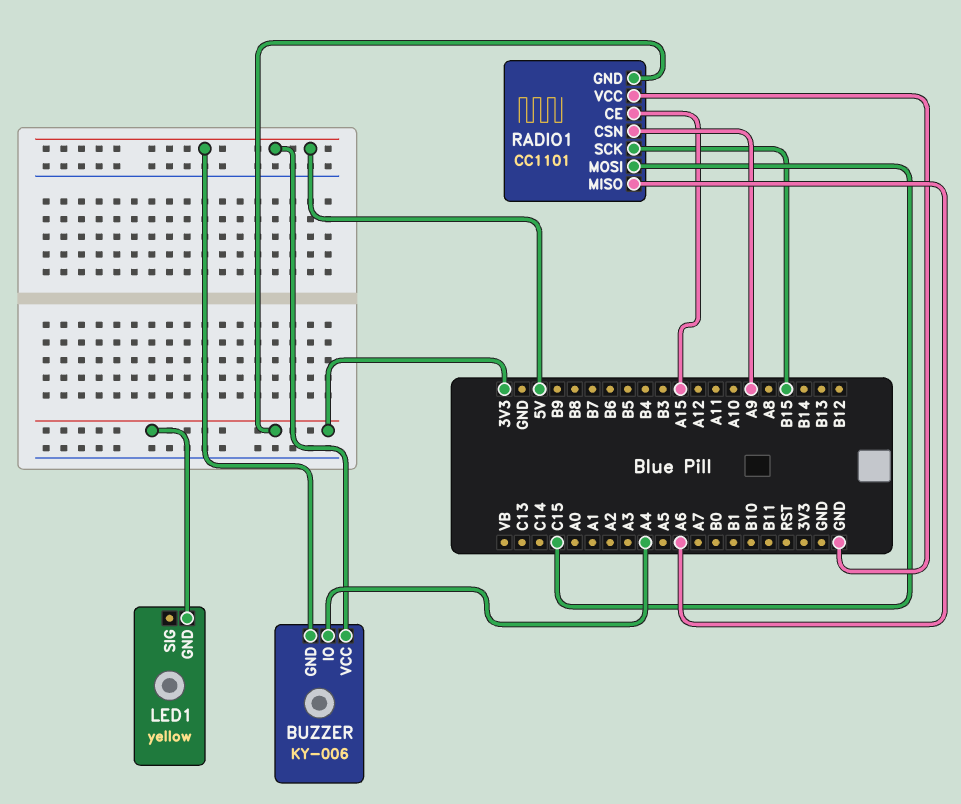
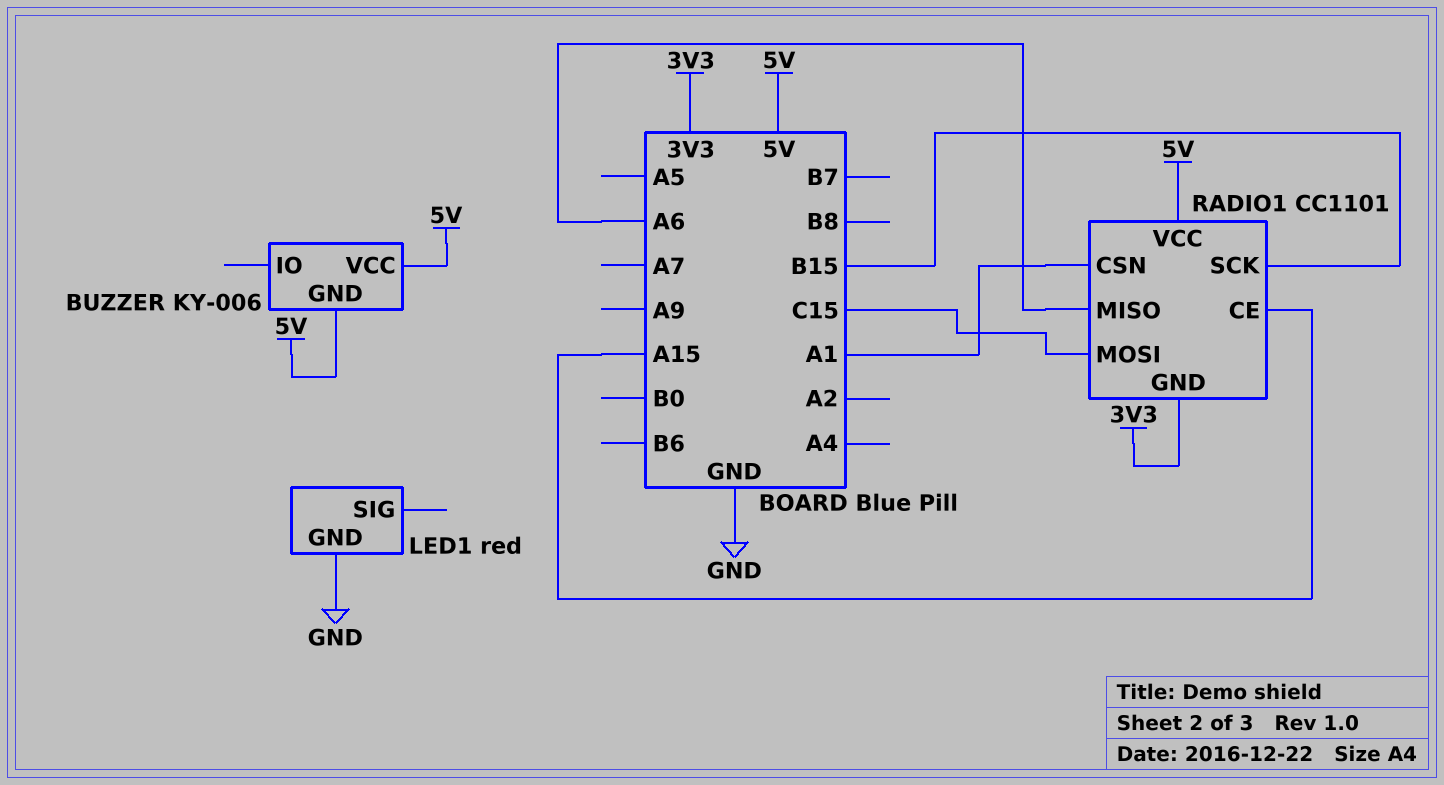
BUZZER pin IO: A4 -> none
LED1: yellow -> red
LED1 pin GND: 3V3 -> GND
RADIO1 pin CSN: A9 -> A1
RADIO1 pin VCC: GND -> 5V

